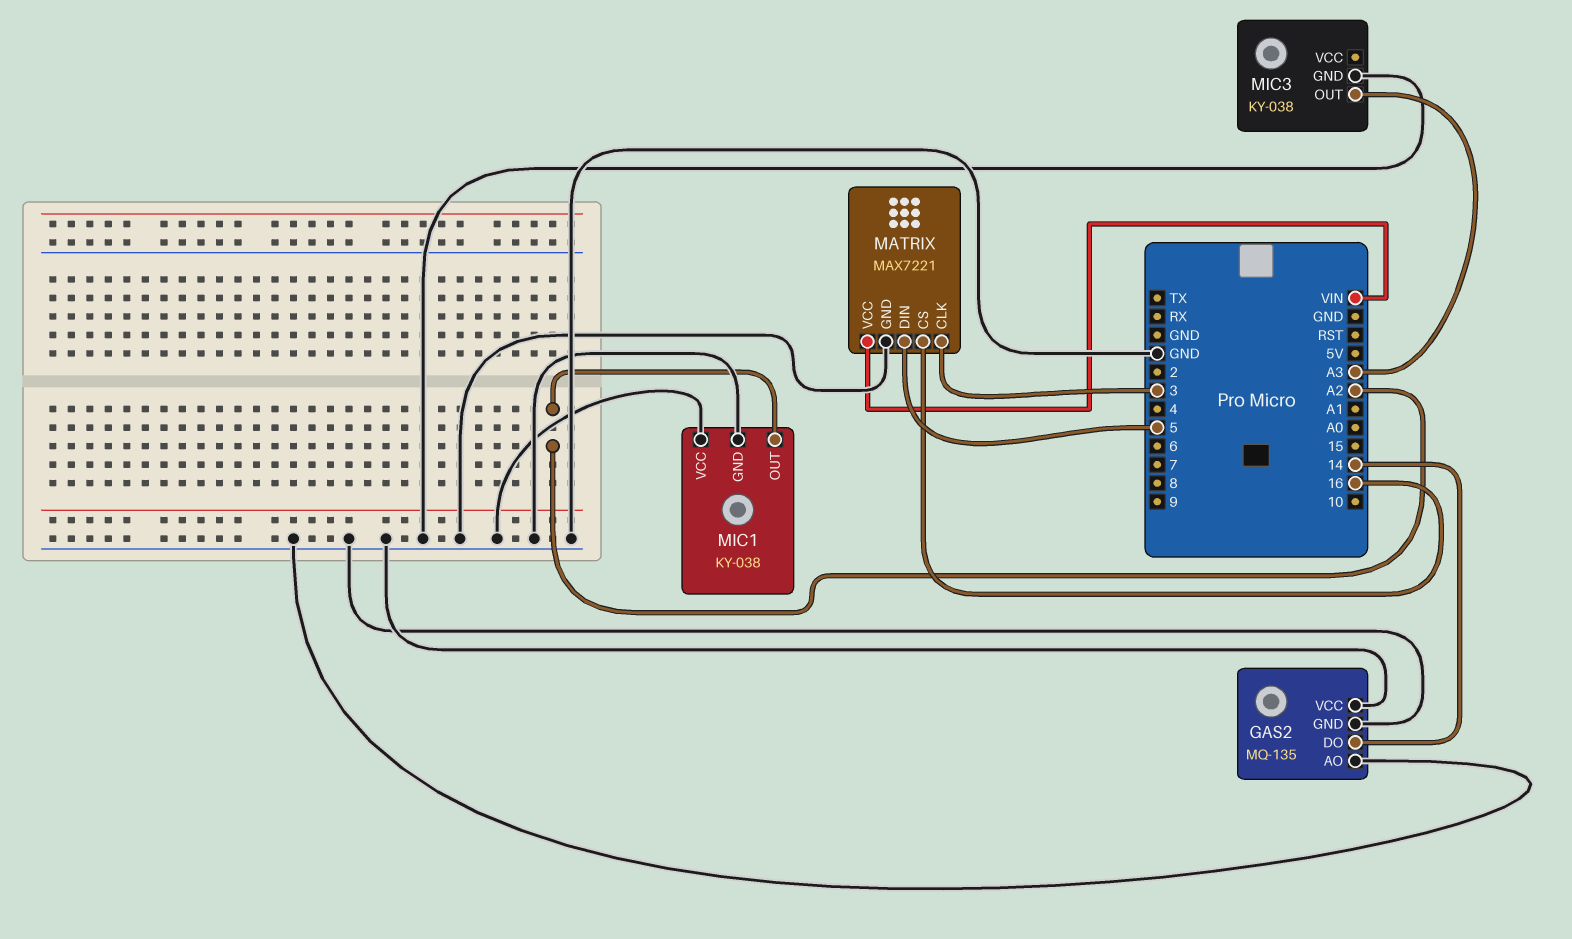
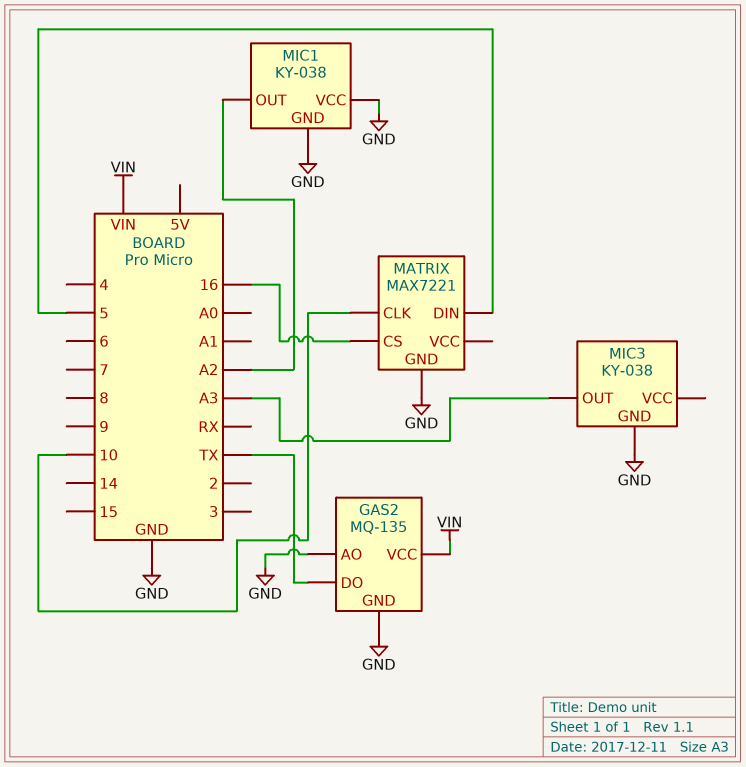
GAS2 pin DO: 14 -> TX
GAS2 pin VCC: GND -> VIN
MATRIX pin CLK: 3 -> 10
MATRIX pin VCC: VIN -> none

